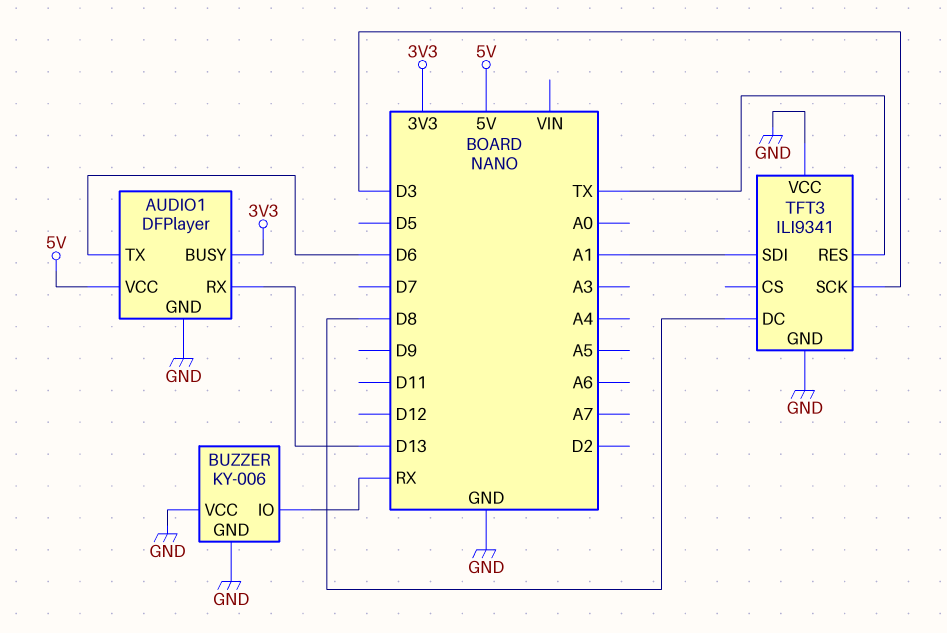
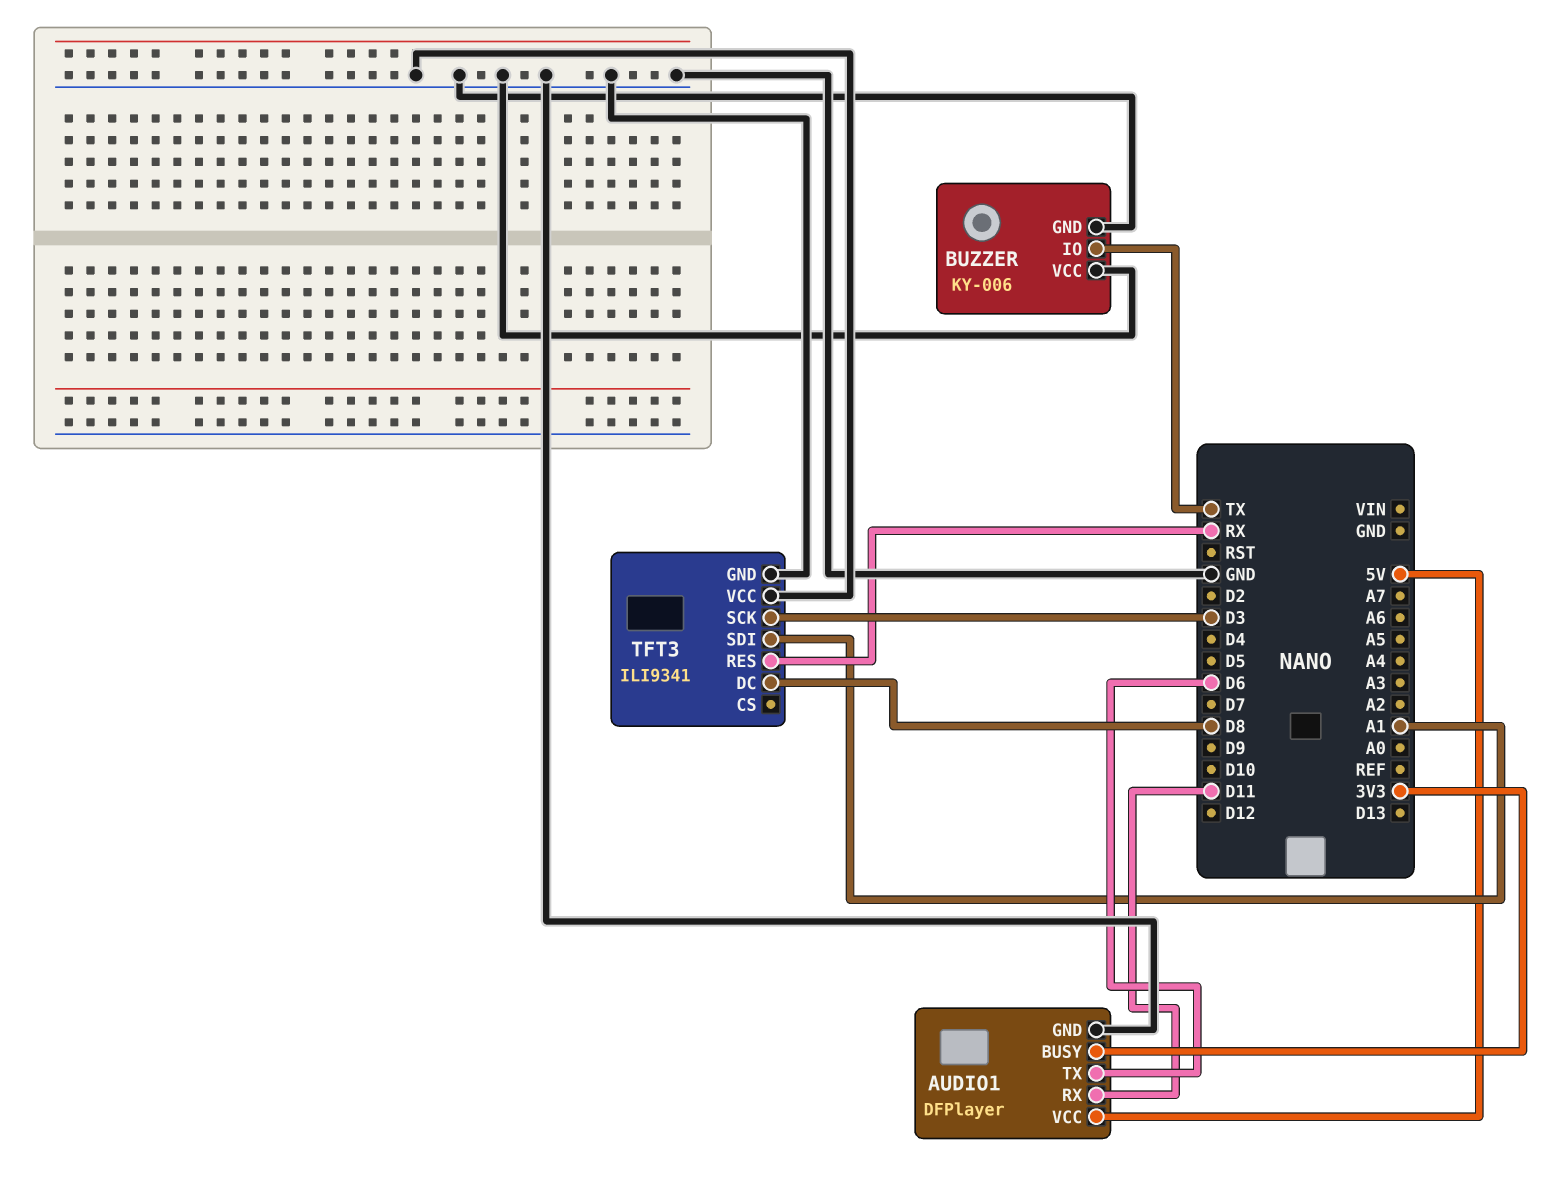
AUDIO1 pin RX: D13 -> D11
BUZZER pin IO: RX -> TX
TFT3 pin RES: TX -> RX

